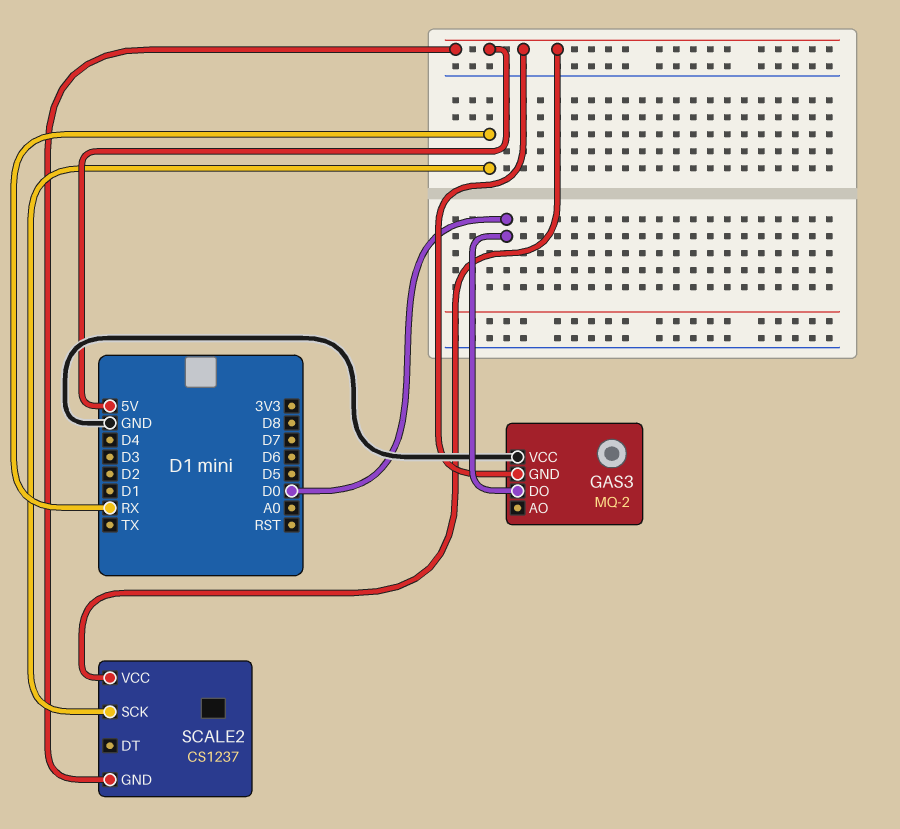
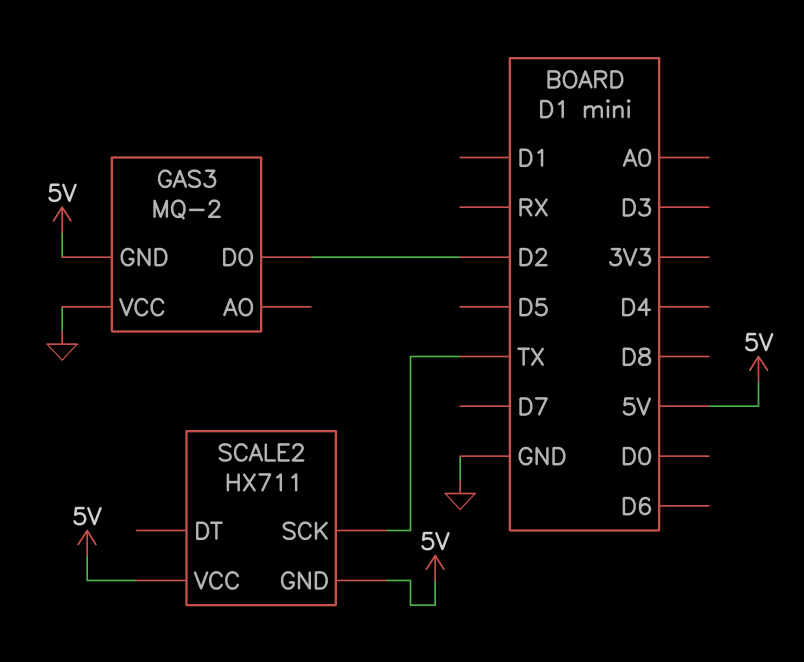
GAS3 pin DO: D0 -> D2
SCALE2: CS1237 -> HX711
SCALE2 pin SCK: RX -> TX

